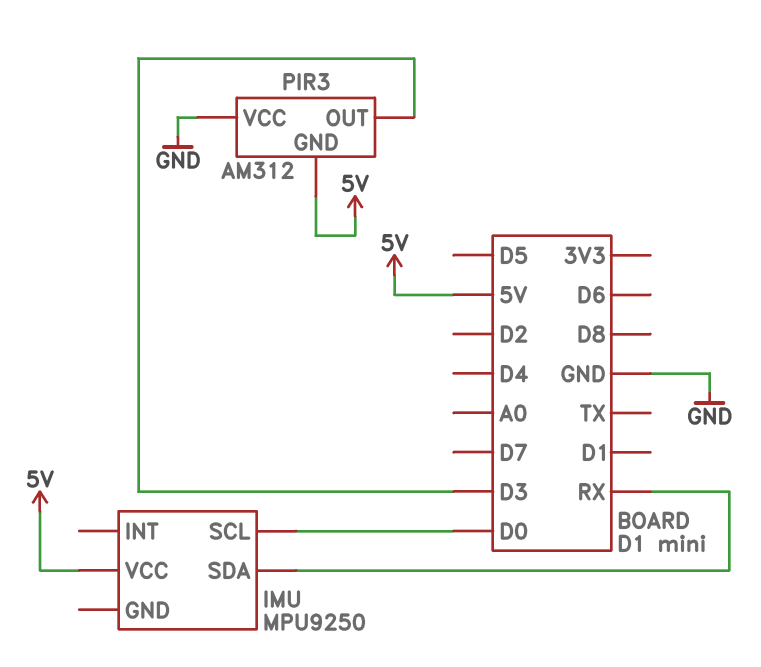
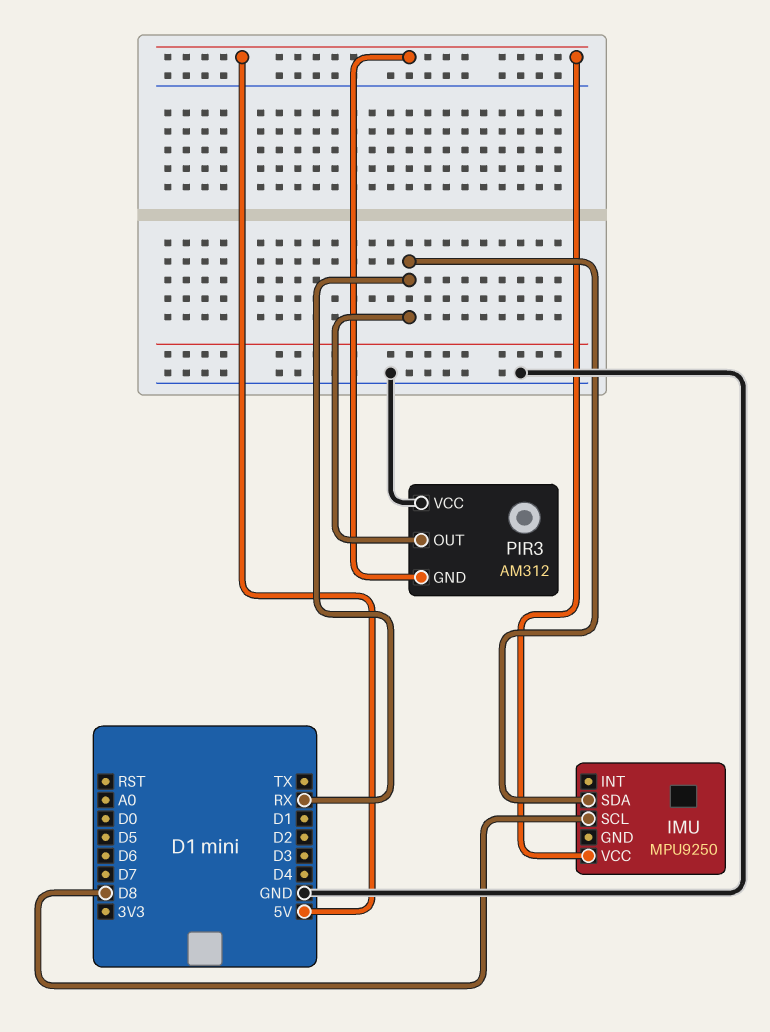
IMU pin SCL: D0 -> D8
PIR3 pin OUT: D3 -> RX

